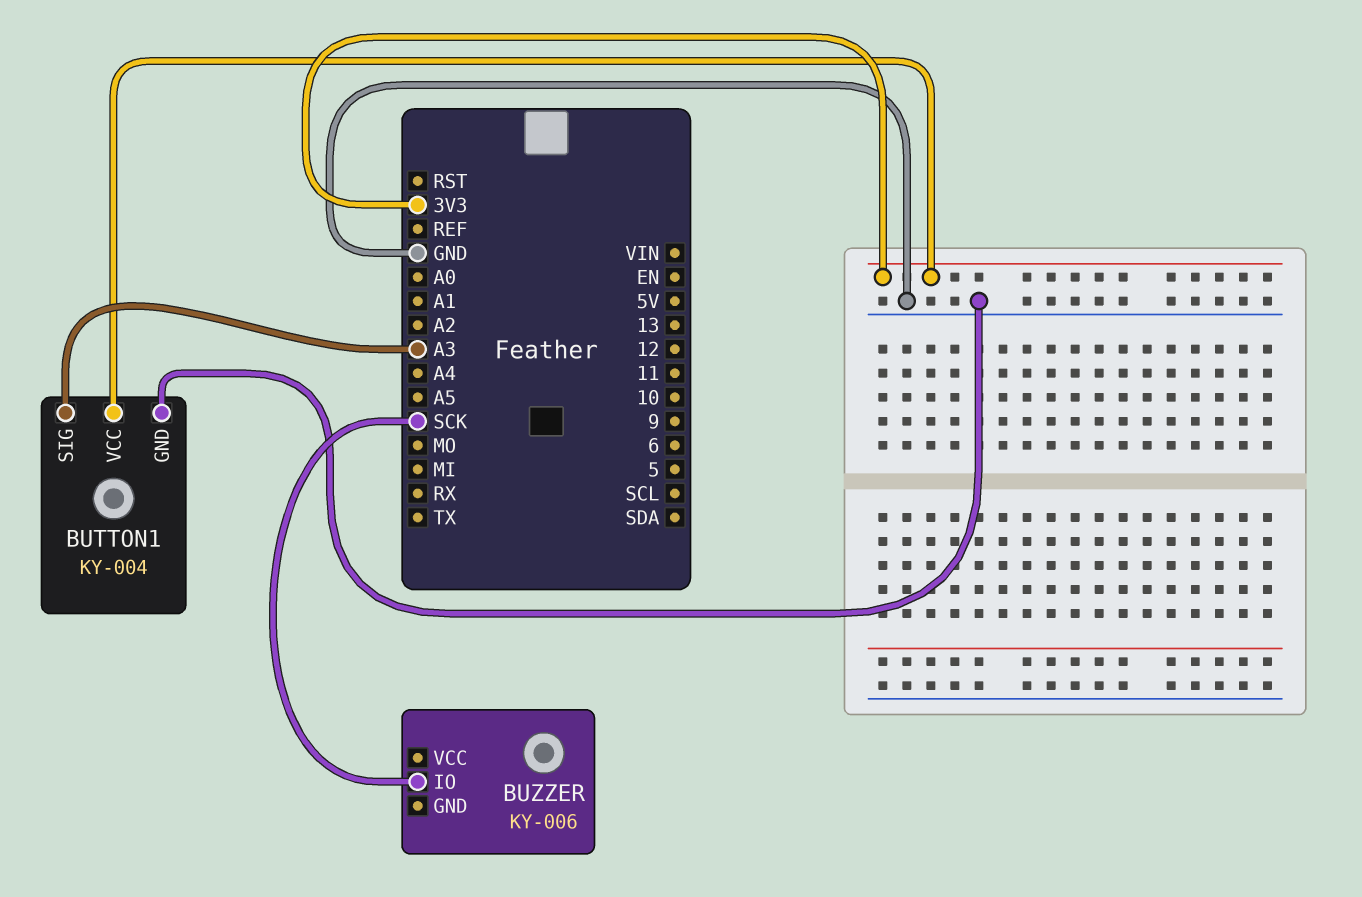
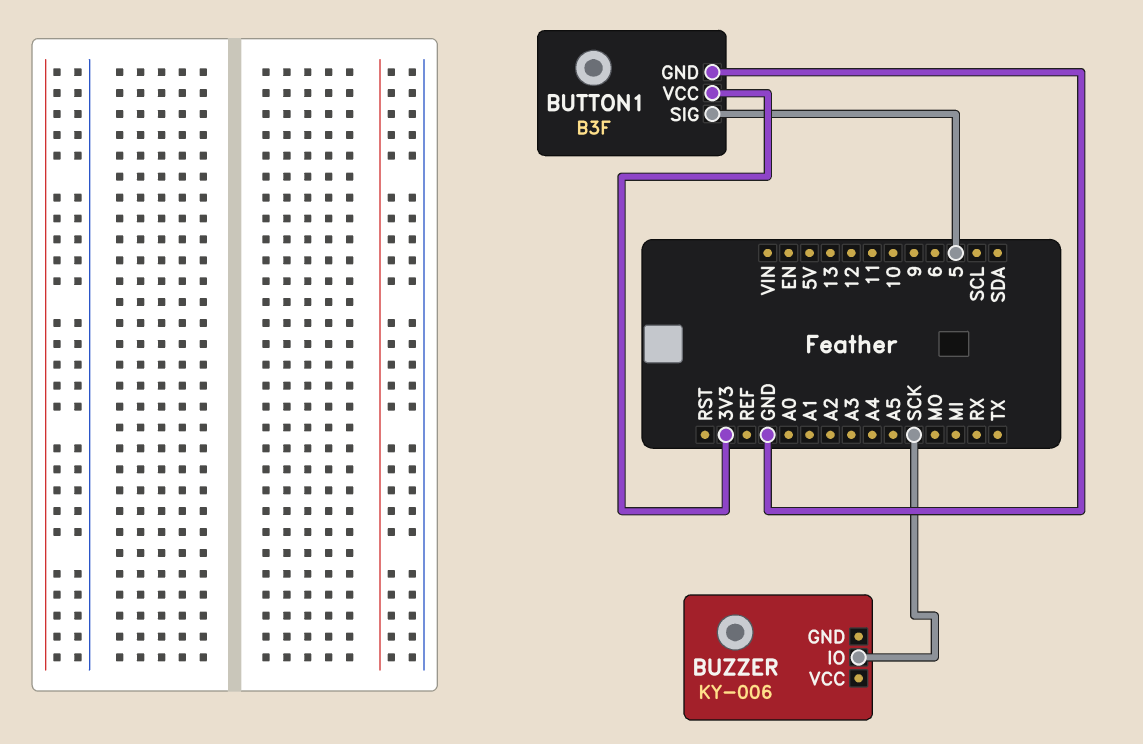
BUTTON1: KY-004 -> B3F
BUTTON1 pin SIG: A3 -> 5

